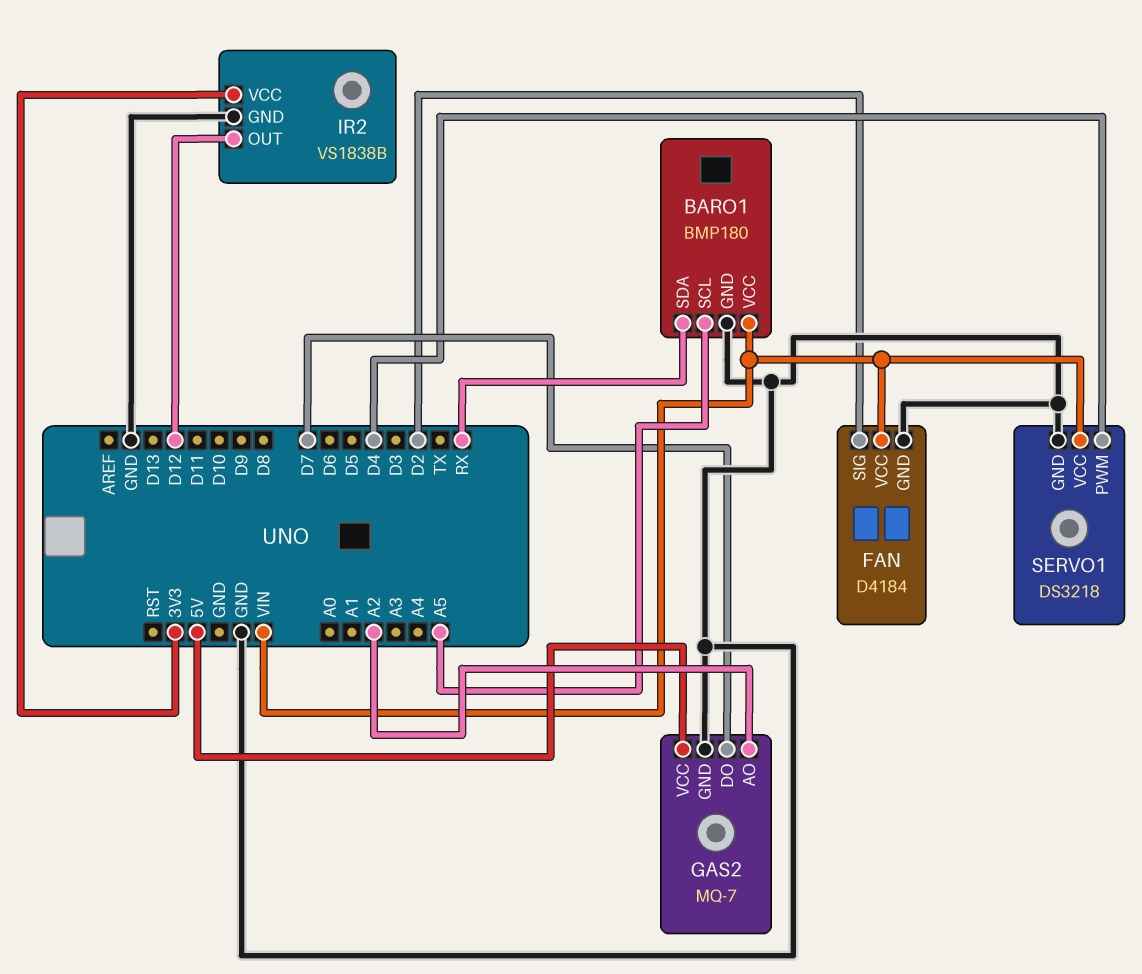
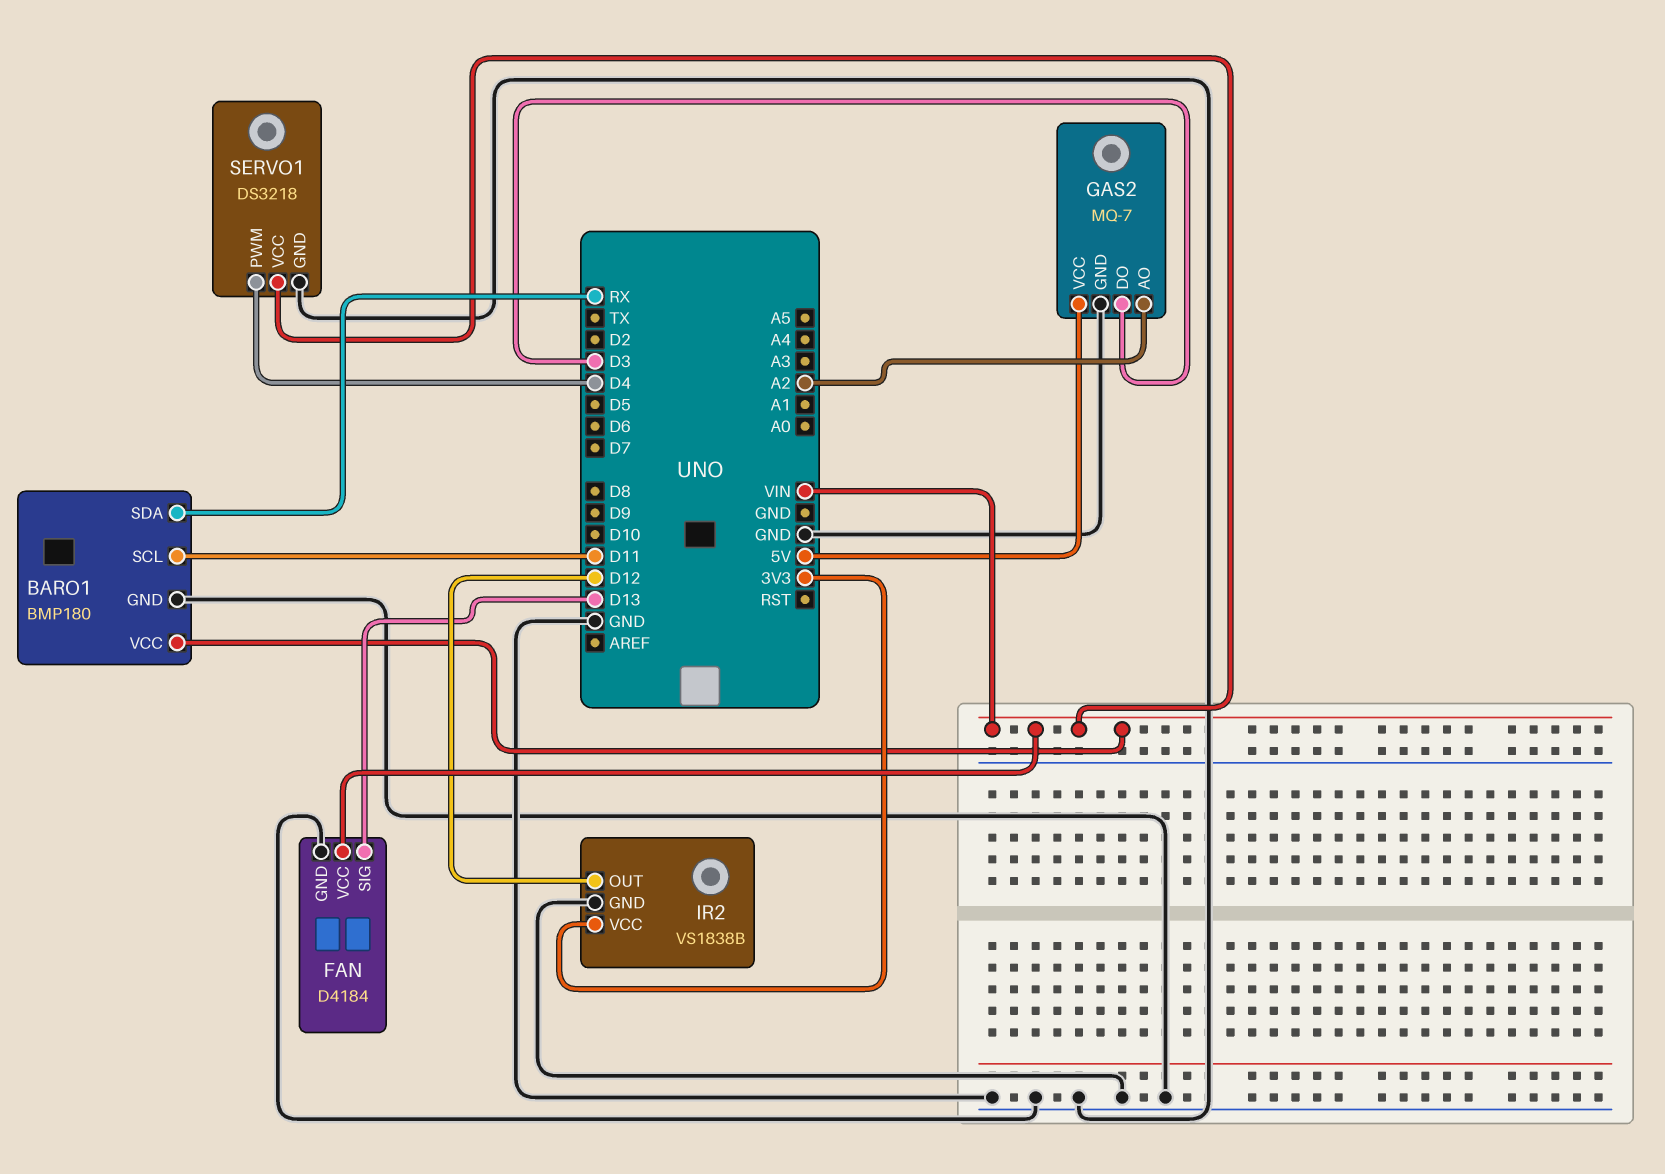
BARO1 pin SCL: A5 -> D11
FAN pin SIG: D2 -> D13
GAS2 pin DO: D7 -> D3

